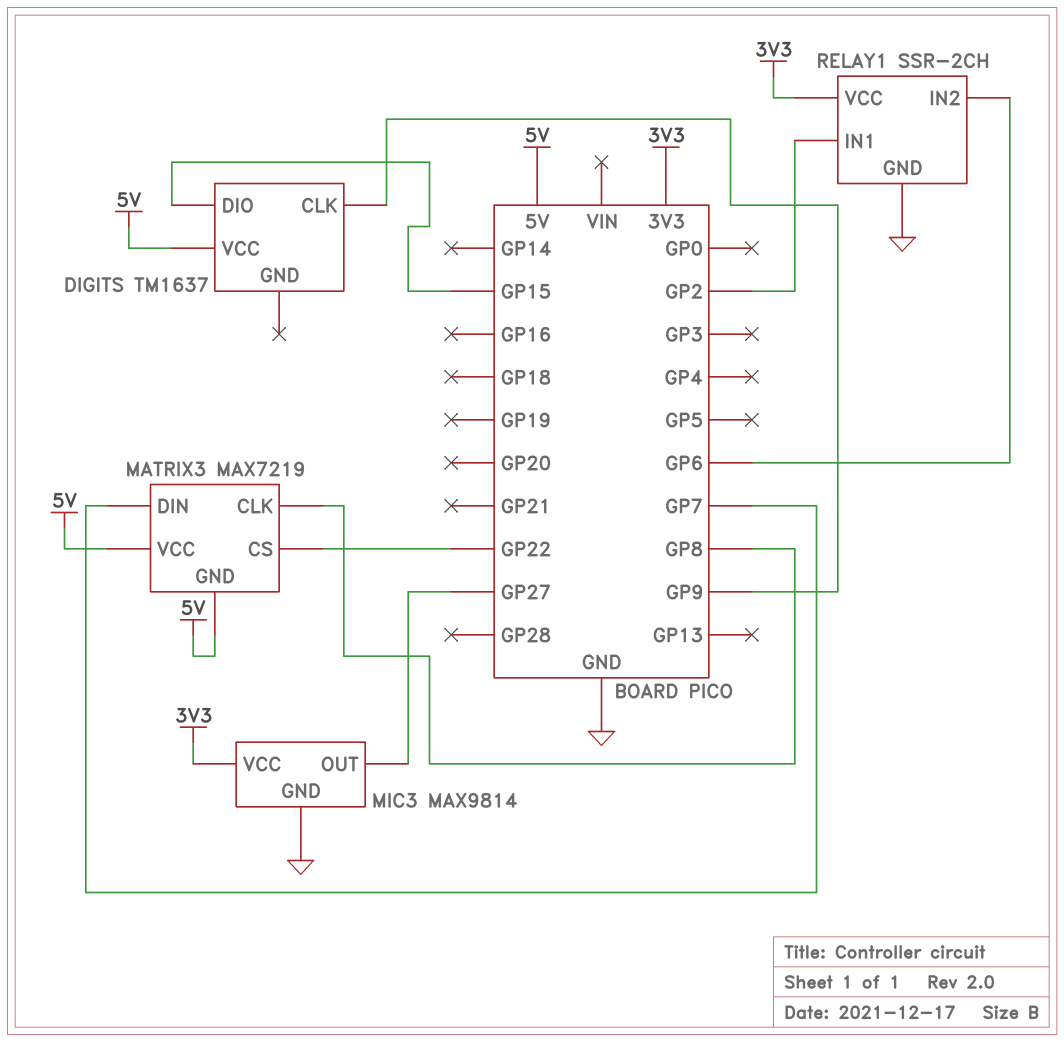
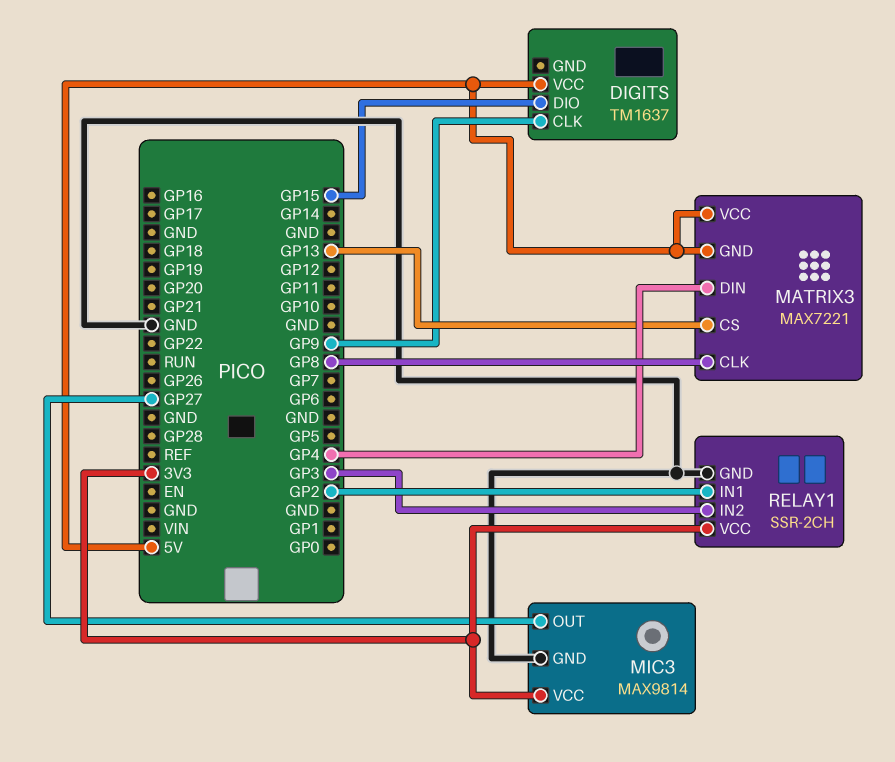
MATRIX3: MAX7219 -> MAX7221
MATRIX3 pin CS: GP22 -> GP13
MATRIX3 pin DIN: GP7 -> GP4
RELAY1 pin IN2: GP6 -> GP3

